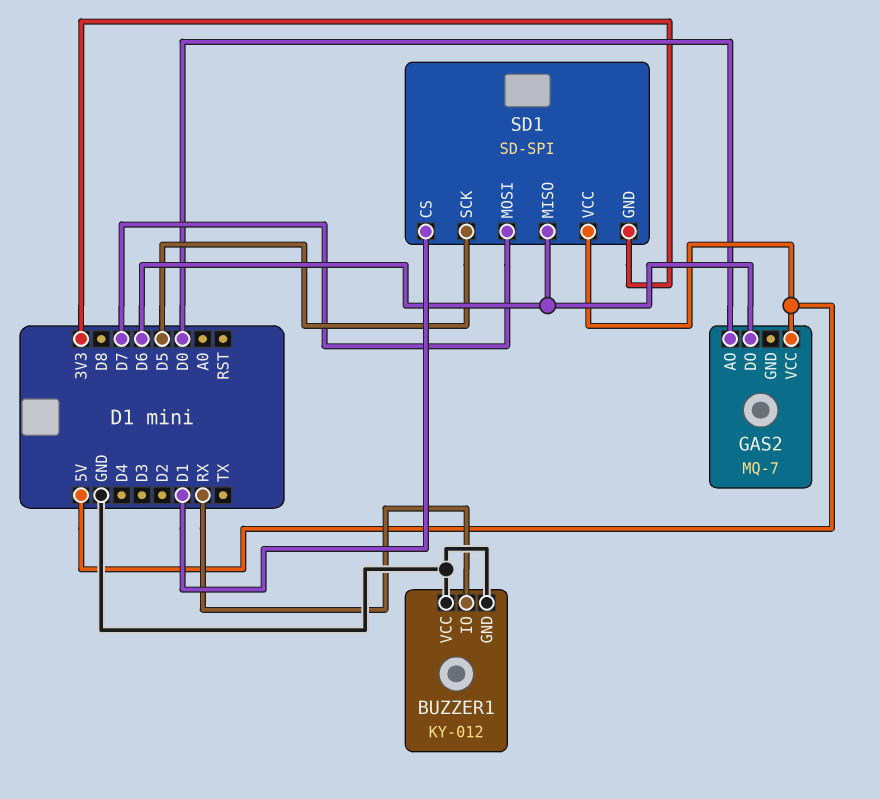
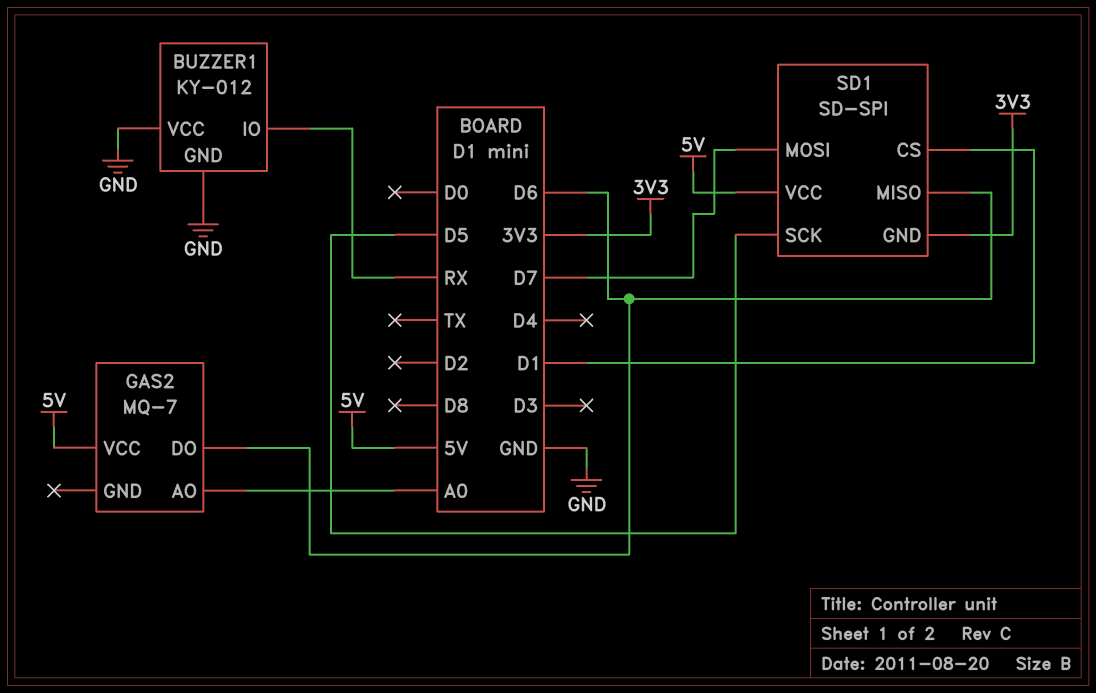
GAS2 pin AO: D0 -> A0

